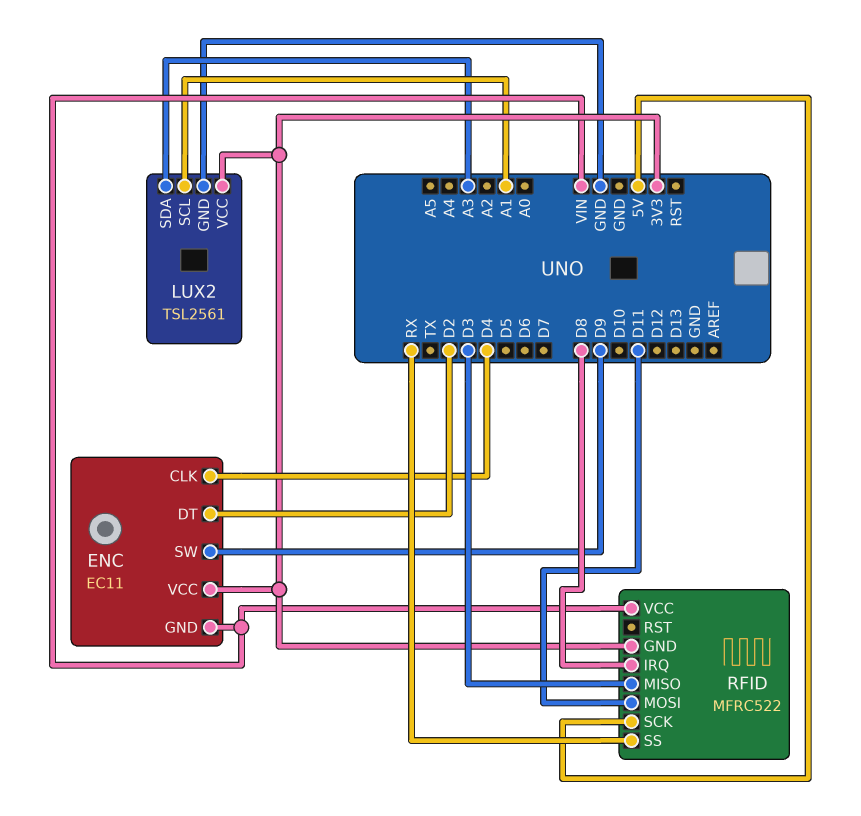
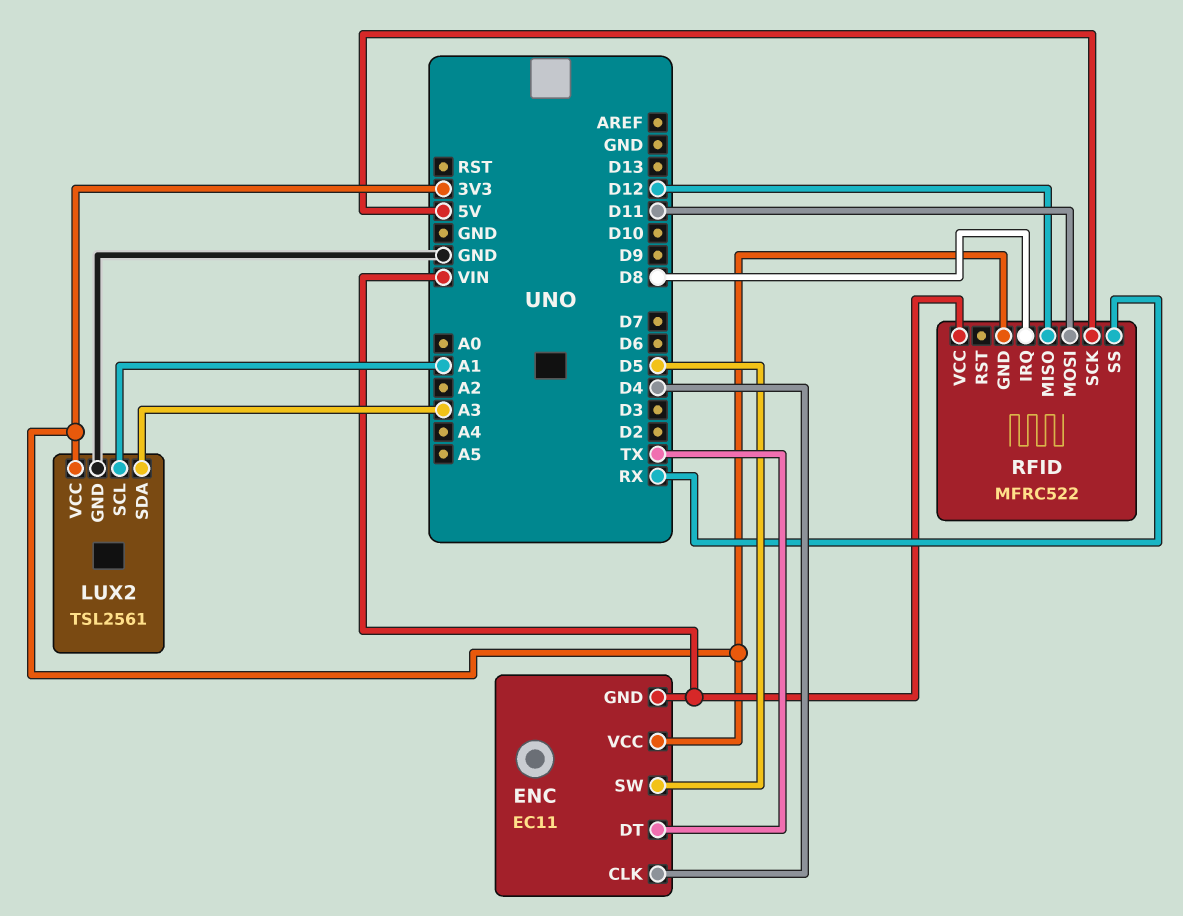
ENC pin DT: D2 -> TX
ENC pin SW: D9 -> D5
RFID pin MISO: D3 -> D12

